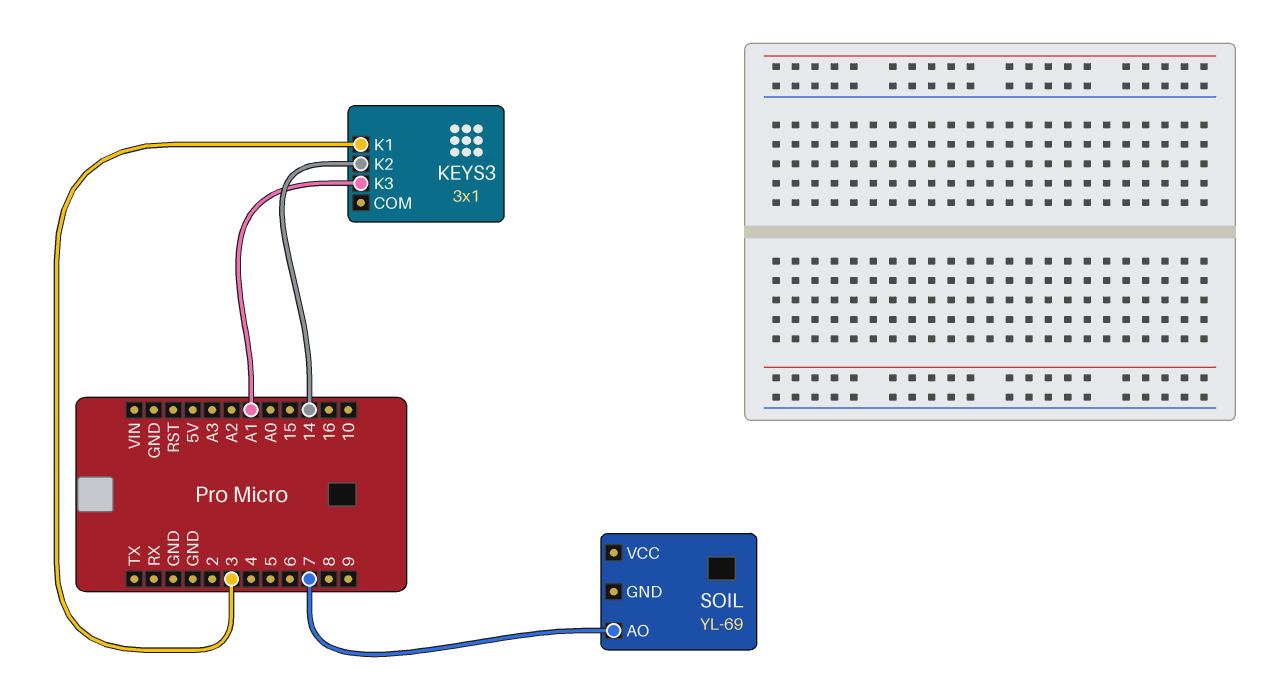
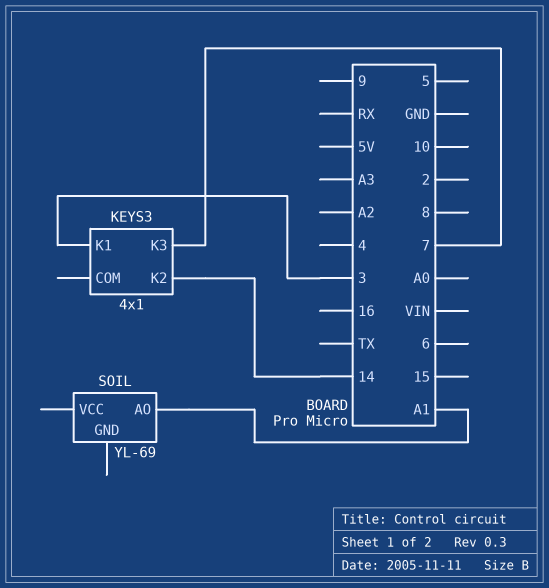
KEYS3: 3x1 -> 4x1
KEYS3 pin K3: A1 -> 7
SOIL pin AO: 7 -> A1

